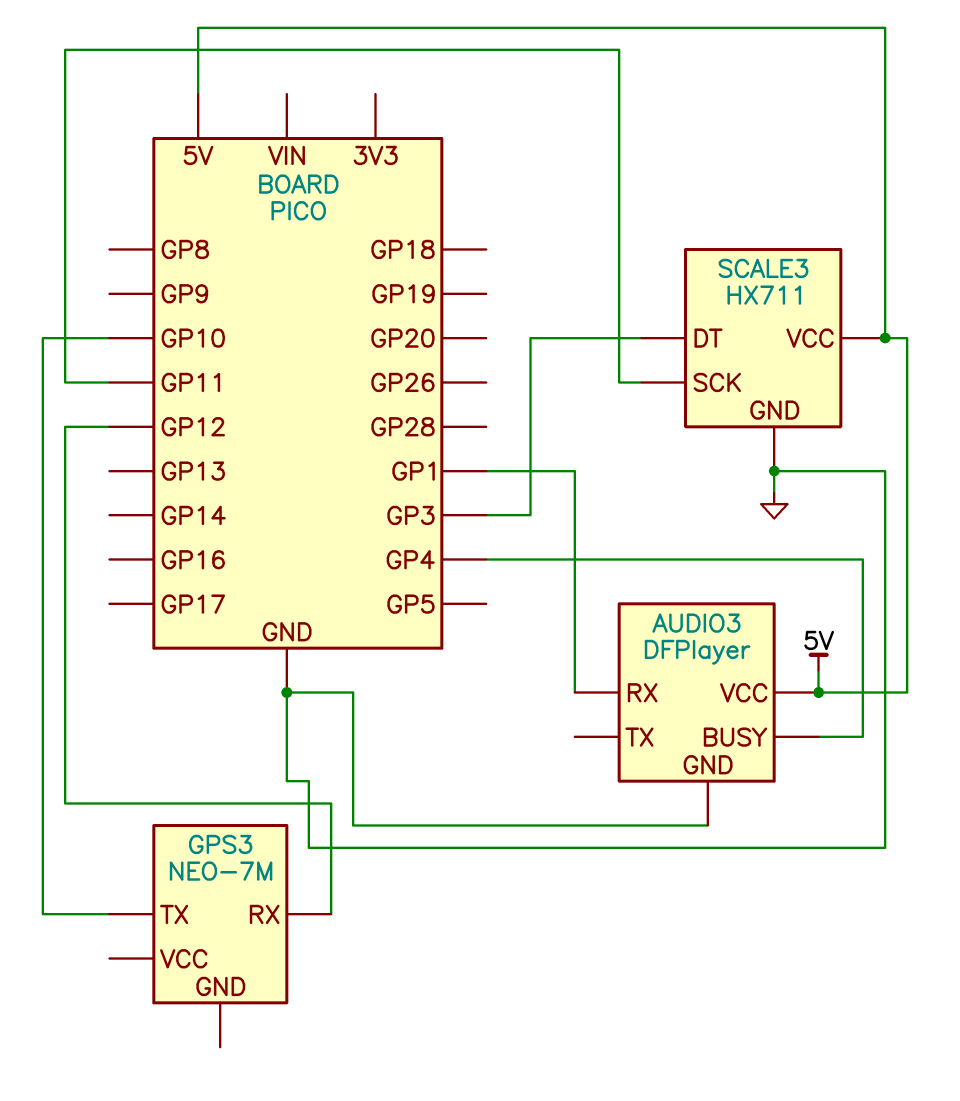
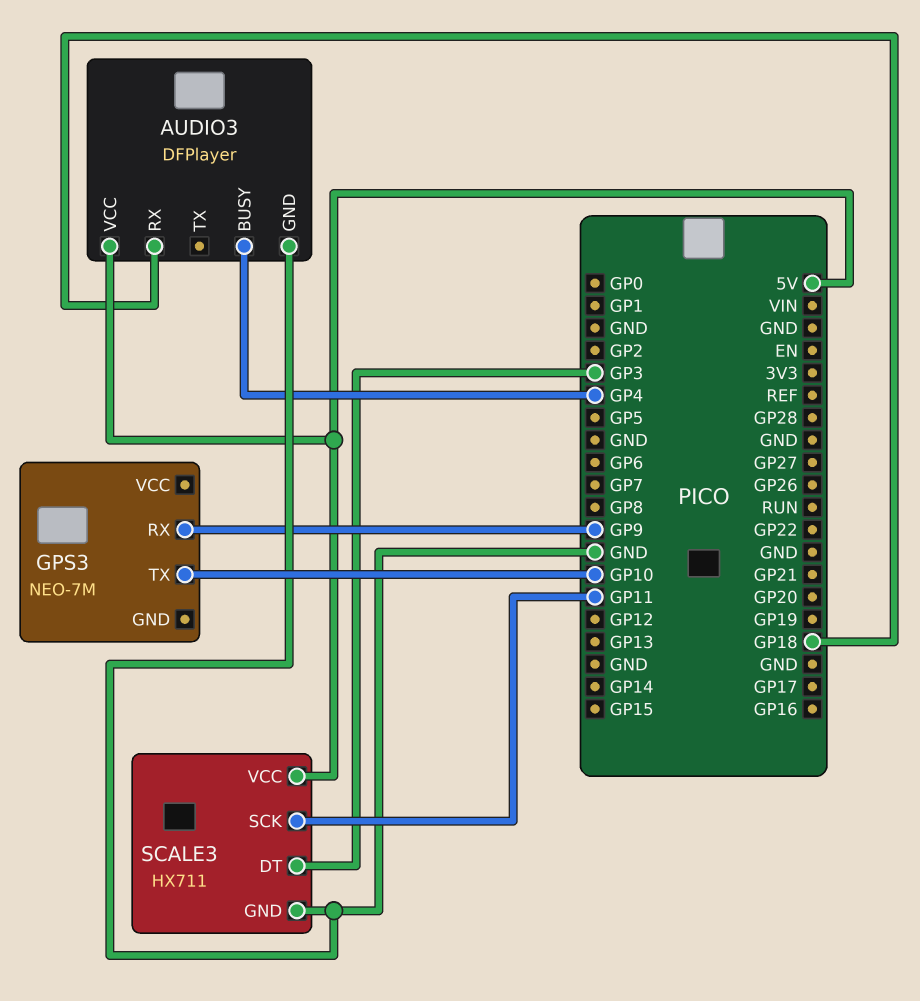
AUDIO3 pin RX: GP1 -> GP18
GPS3 pin RX: GP12 -> GP9

